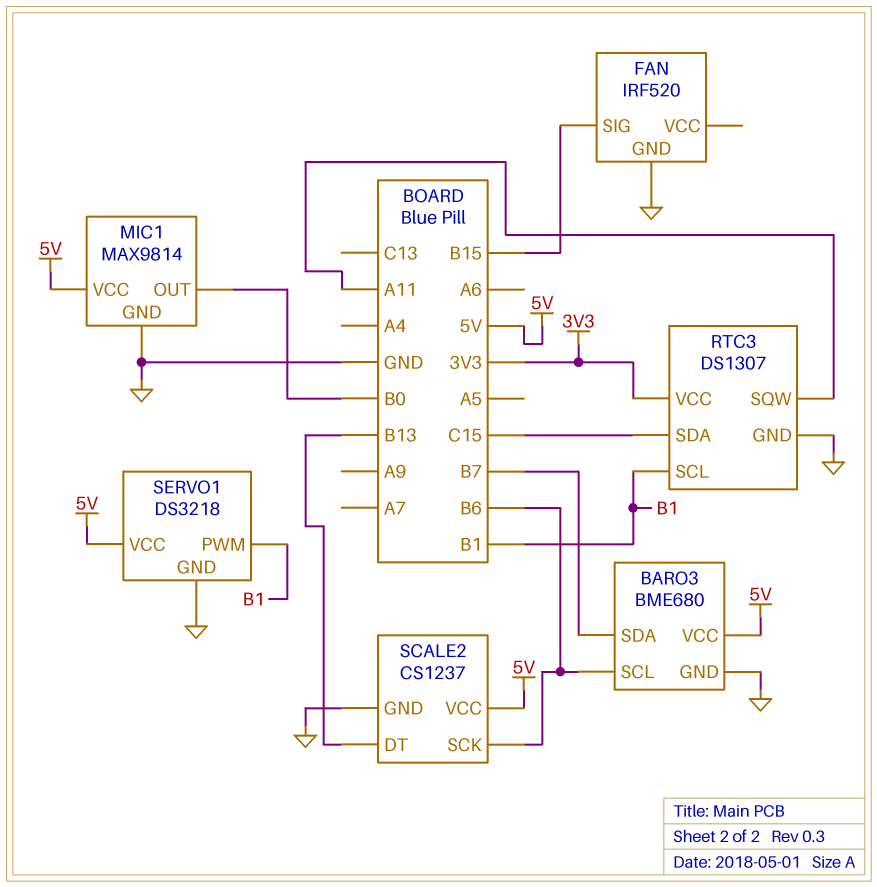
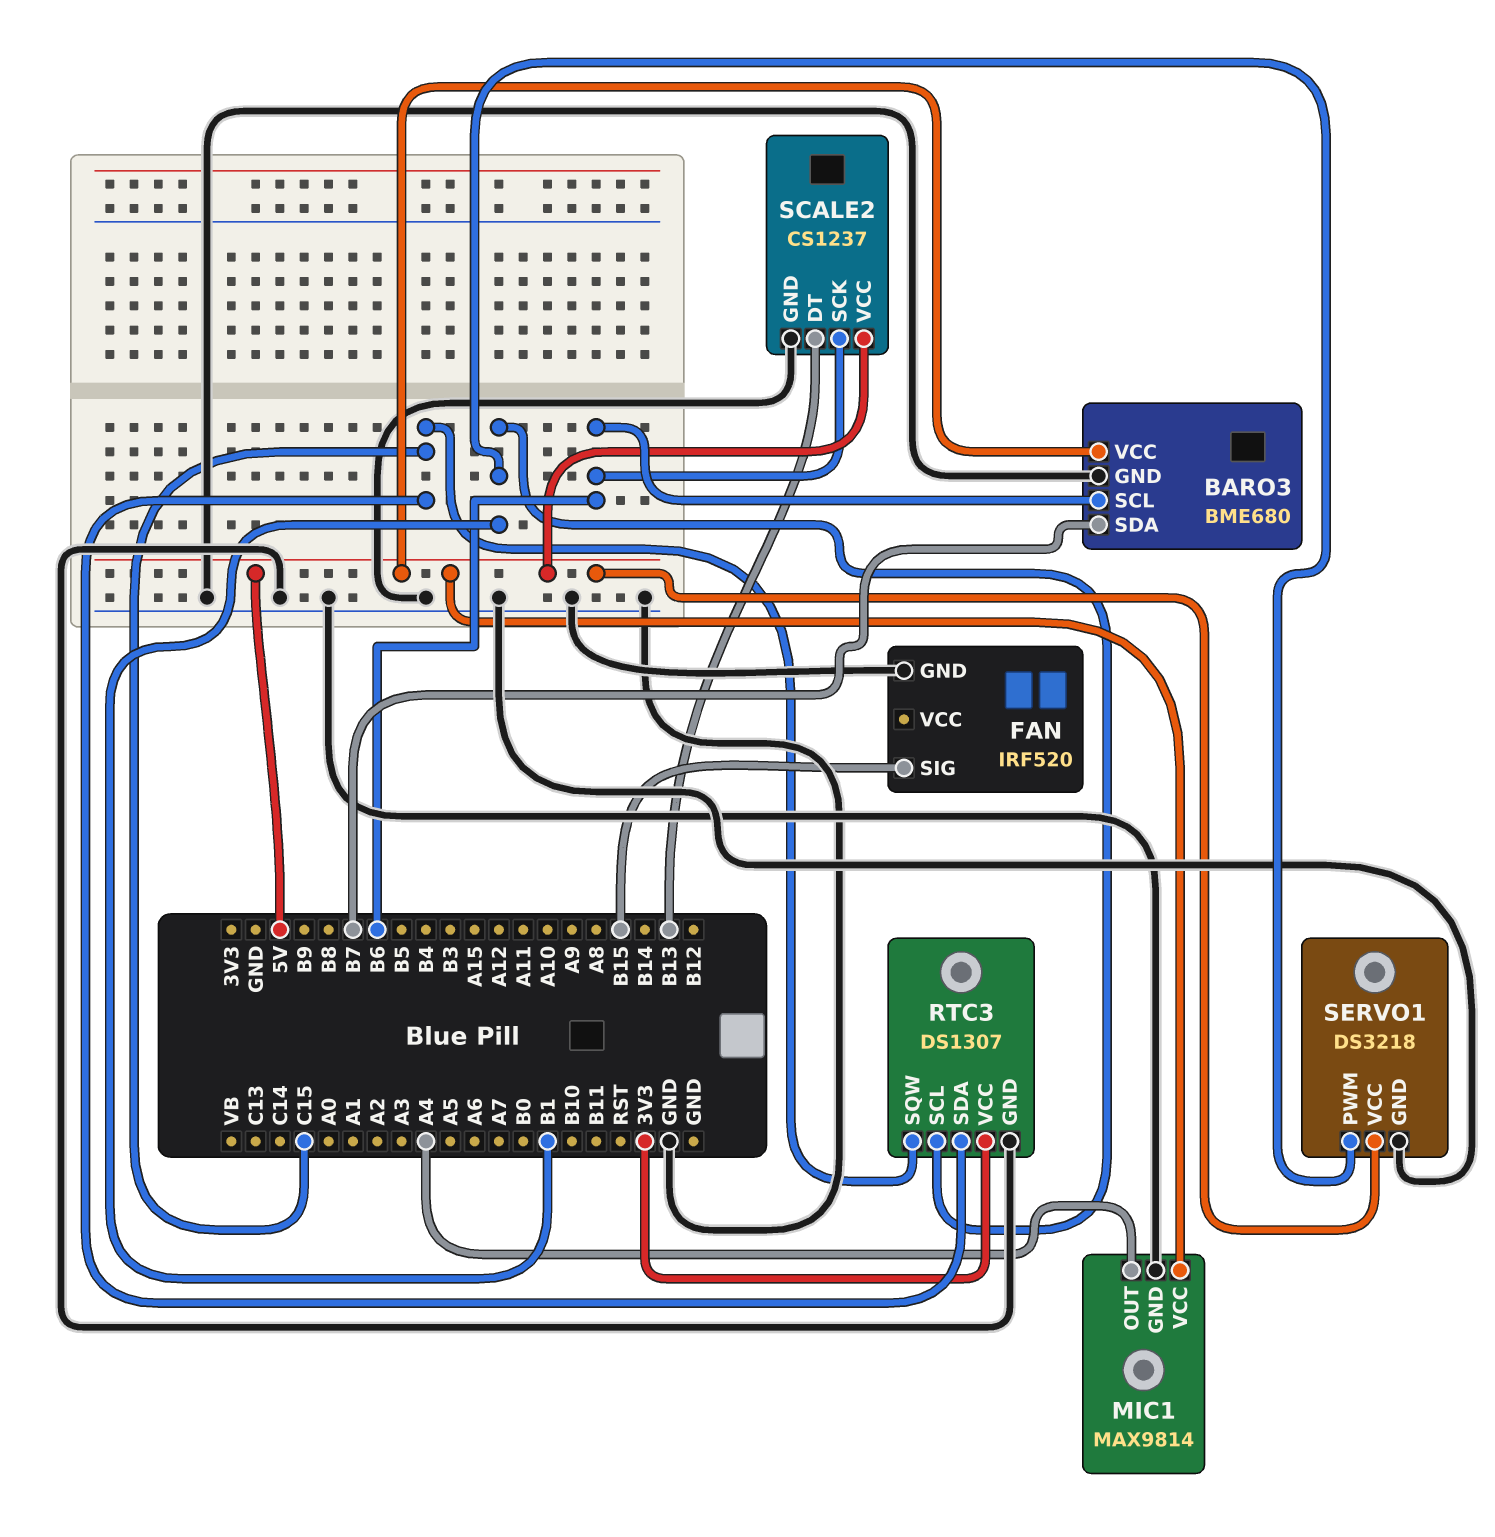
MIC1 pin OUT: B0 -> A4
RTC3 pin SQW: A11 -> C15

